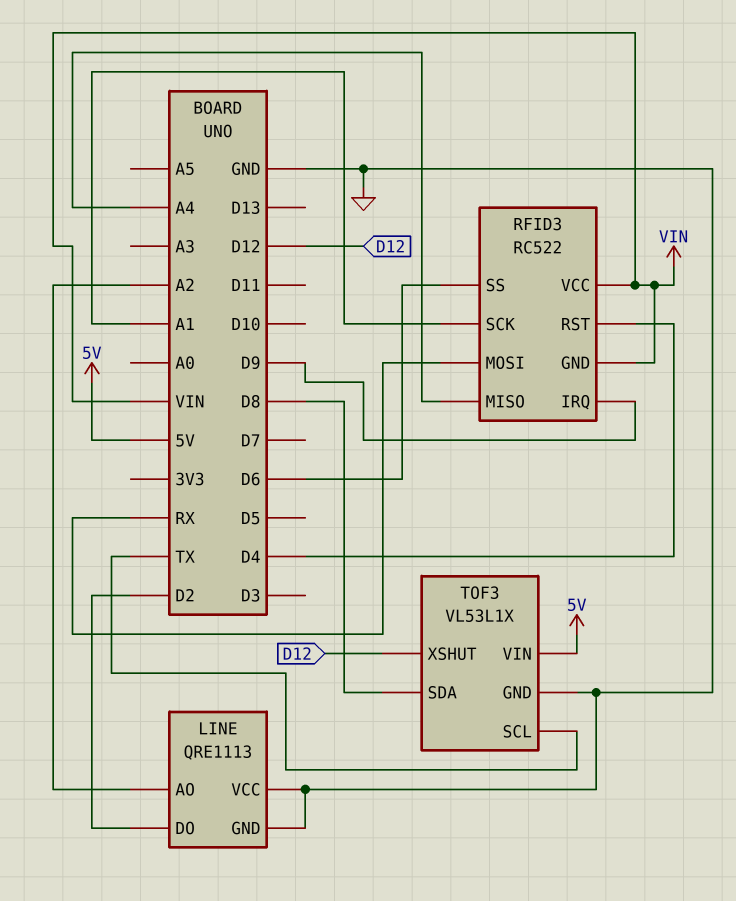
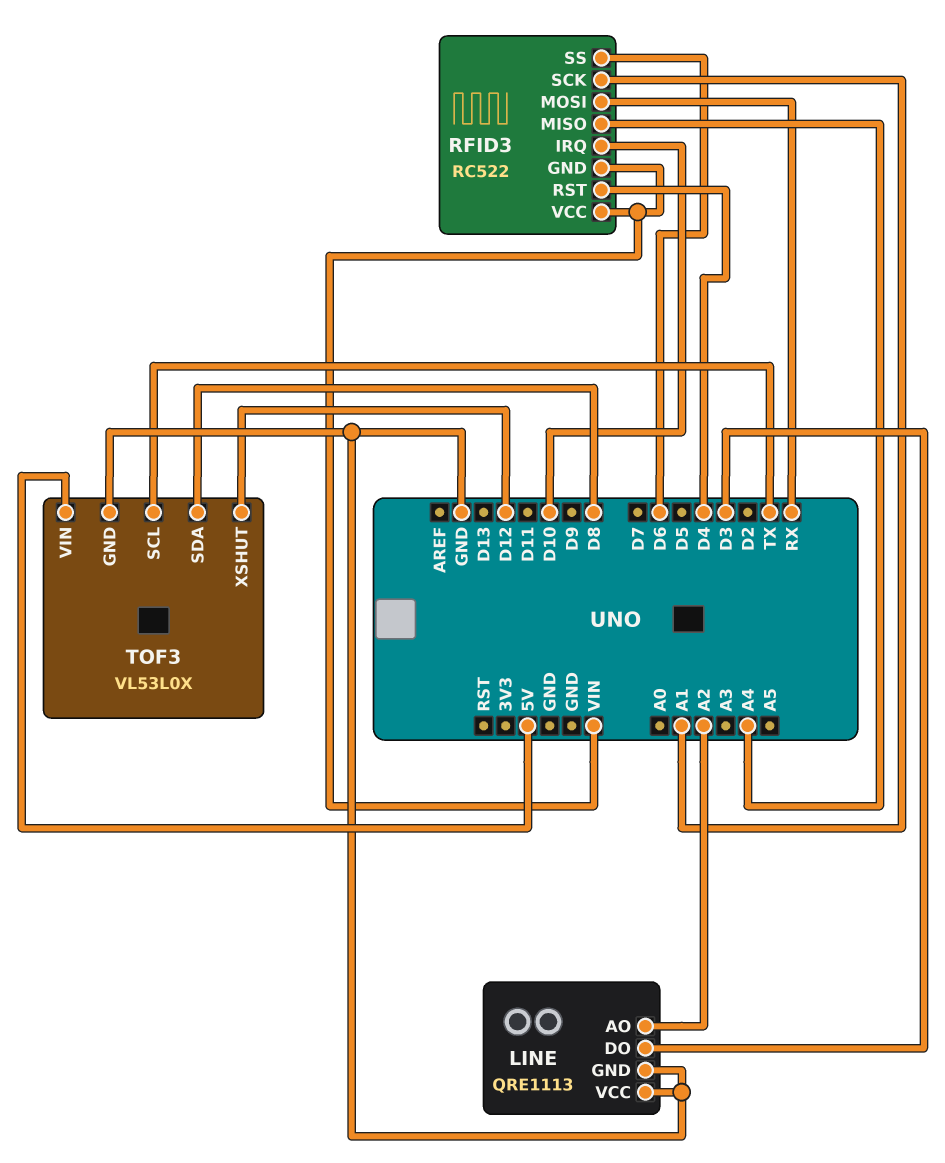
LINE pin DO: D2 -> D3
RFID3 pin IRQ: D9 -> D10
TOF3: VL53L1X -> VL53L0X

